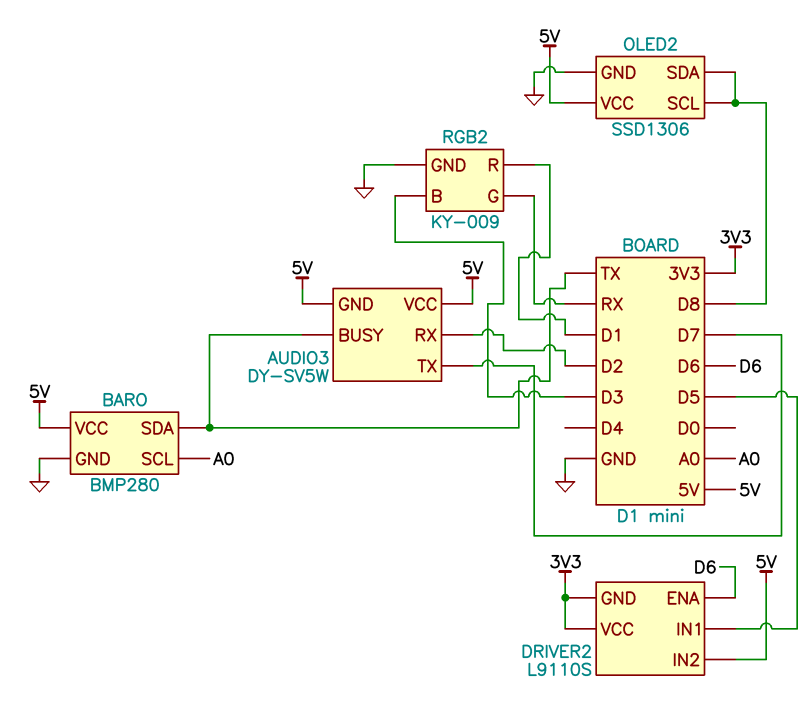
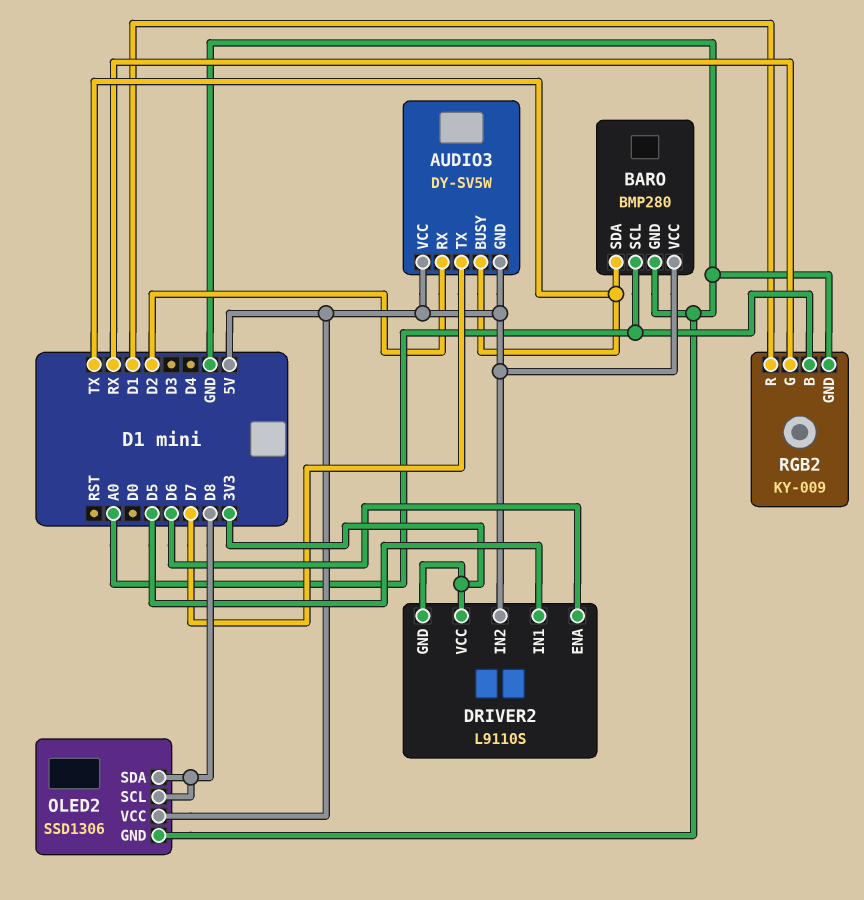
RGB2 pin B: D3 -> A0

